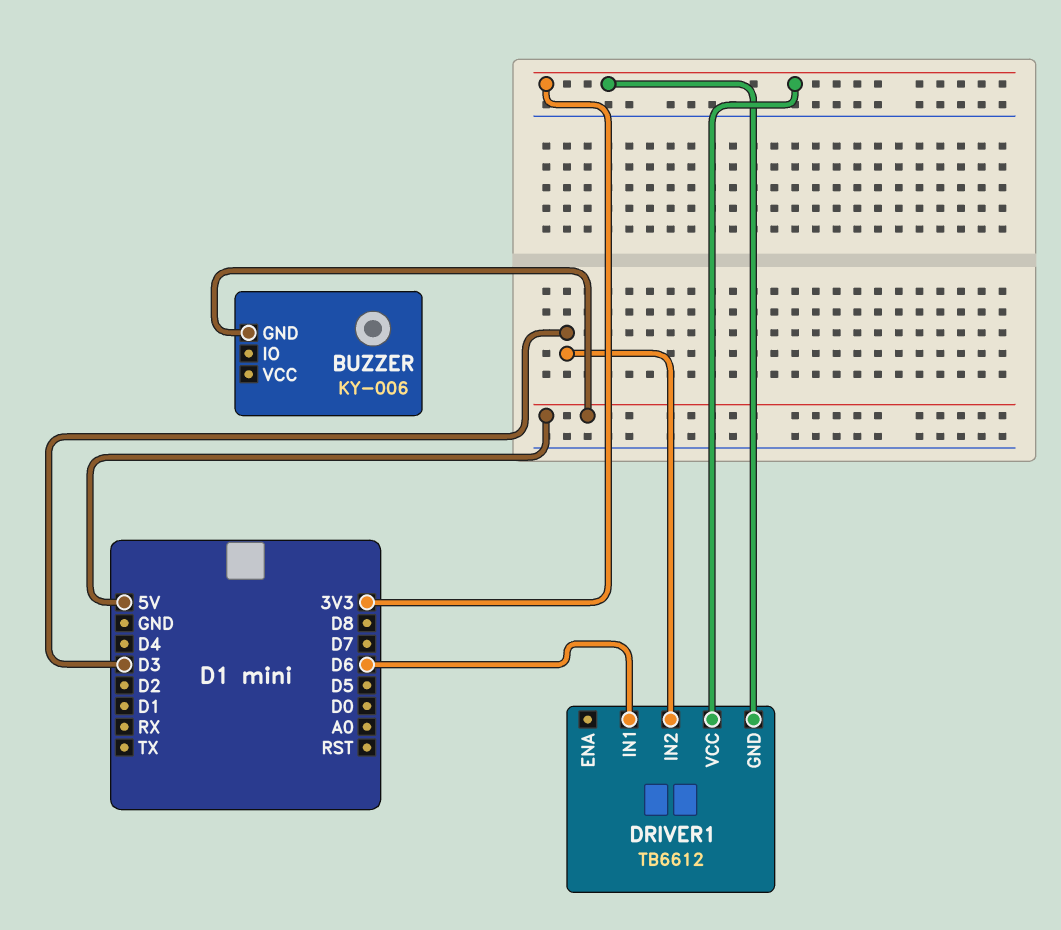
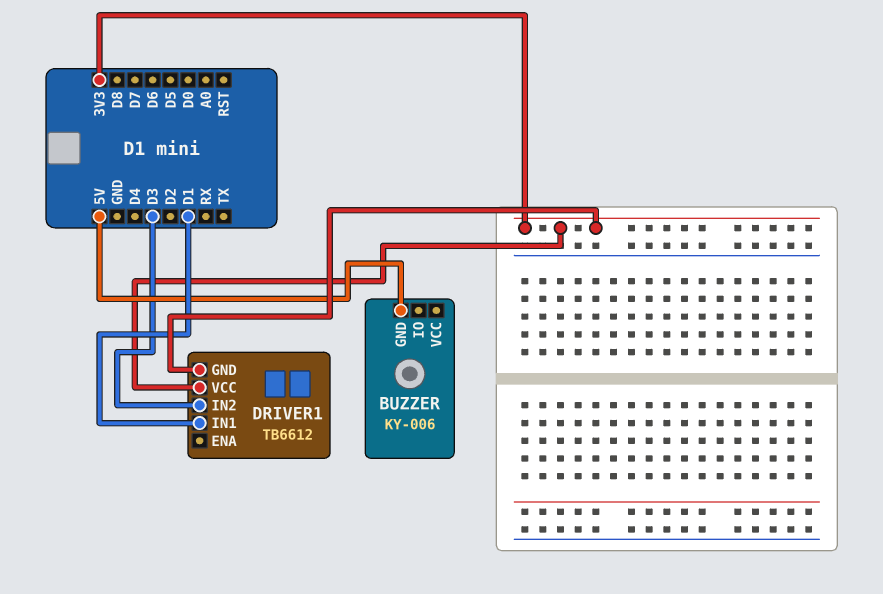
DRIVER1 pin IN1: D6 -> D1

